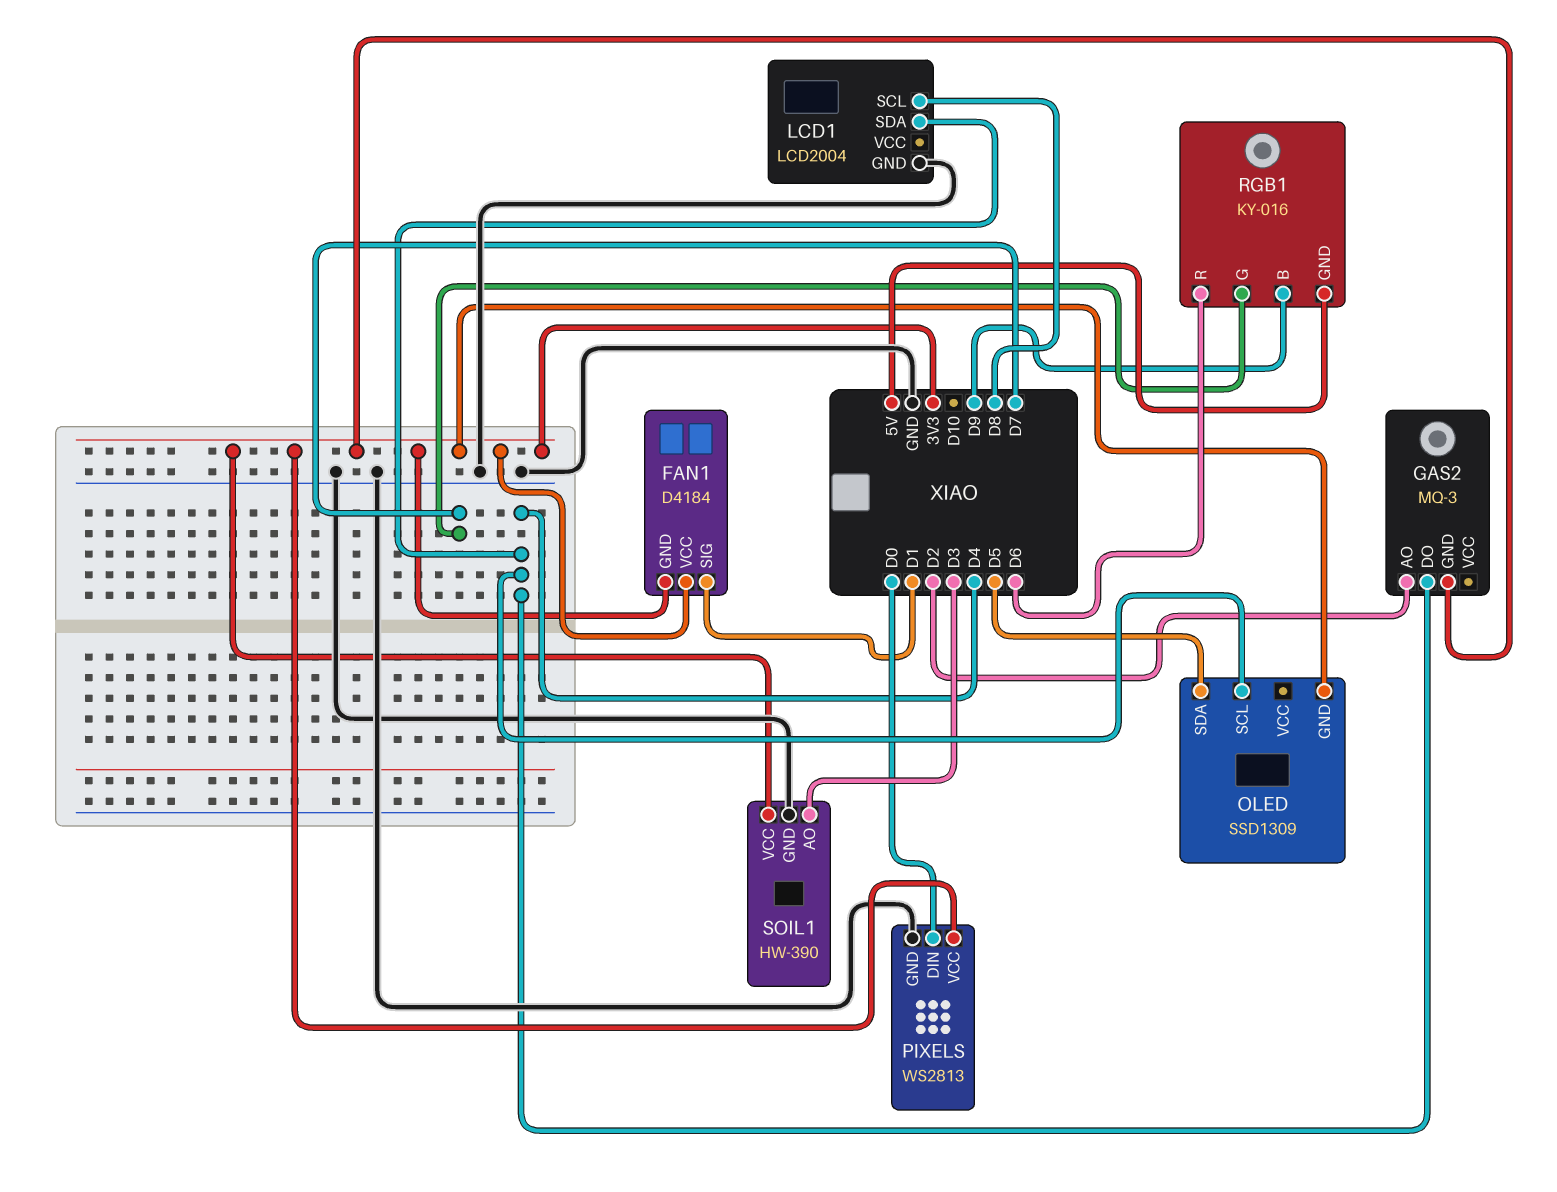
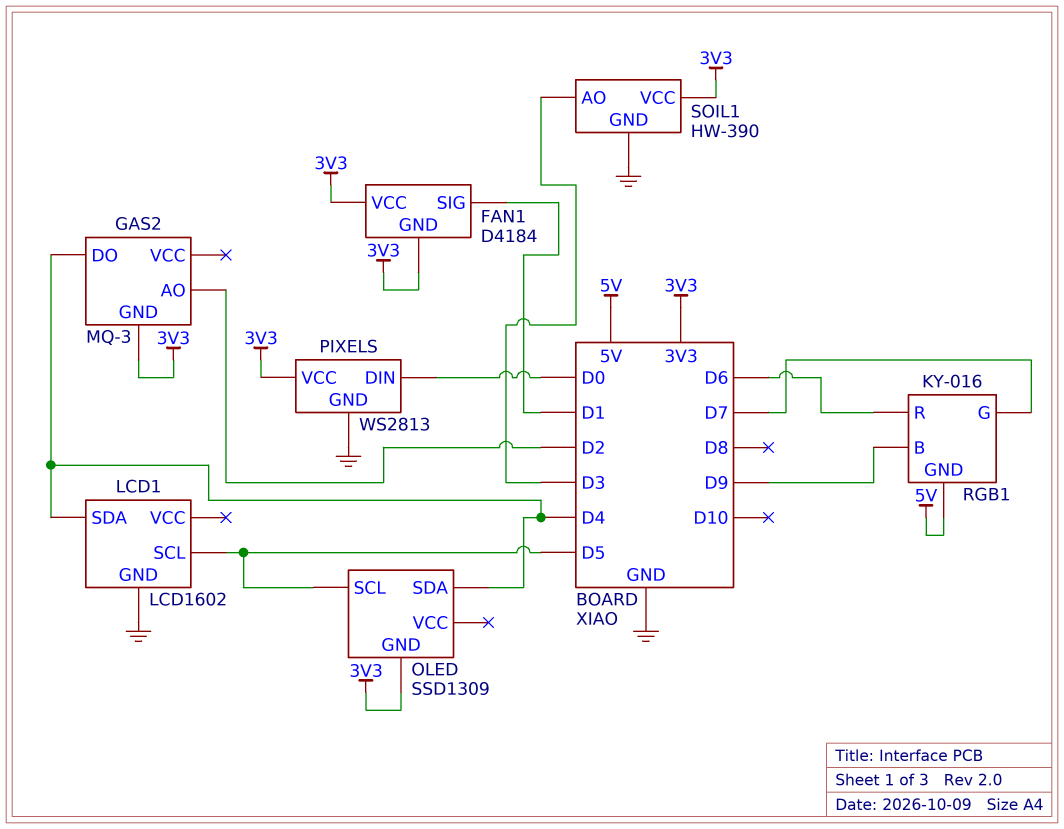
LCD1: LCD2004 -> LCD1602
LCD1 pin SCL: D8 -> D5
OLED pin SCL: D4 -> D5
OLED pin SDA: D5 -> D4

